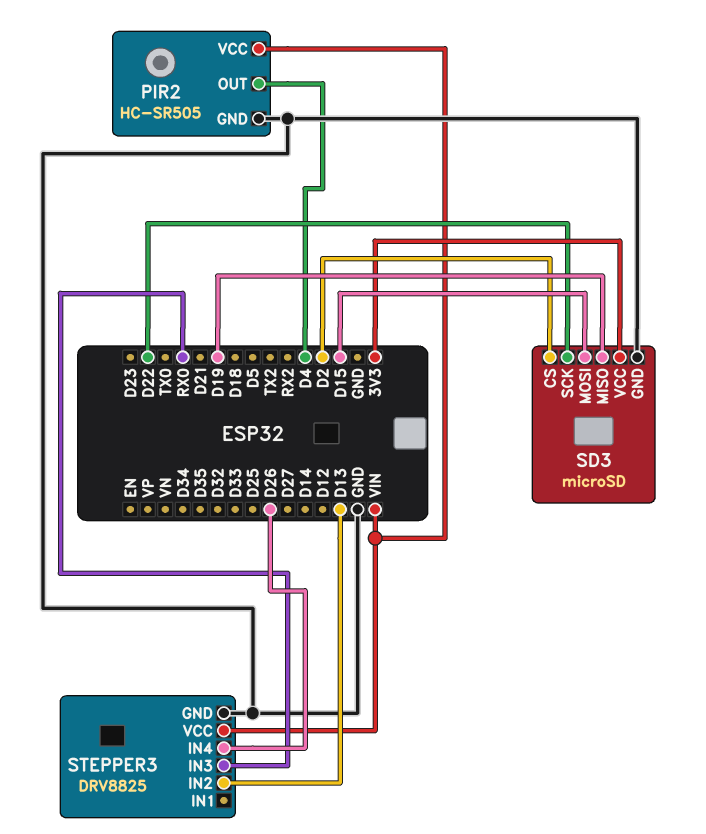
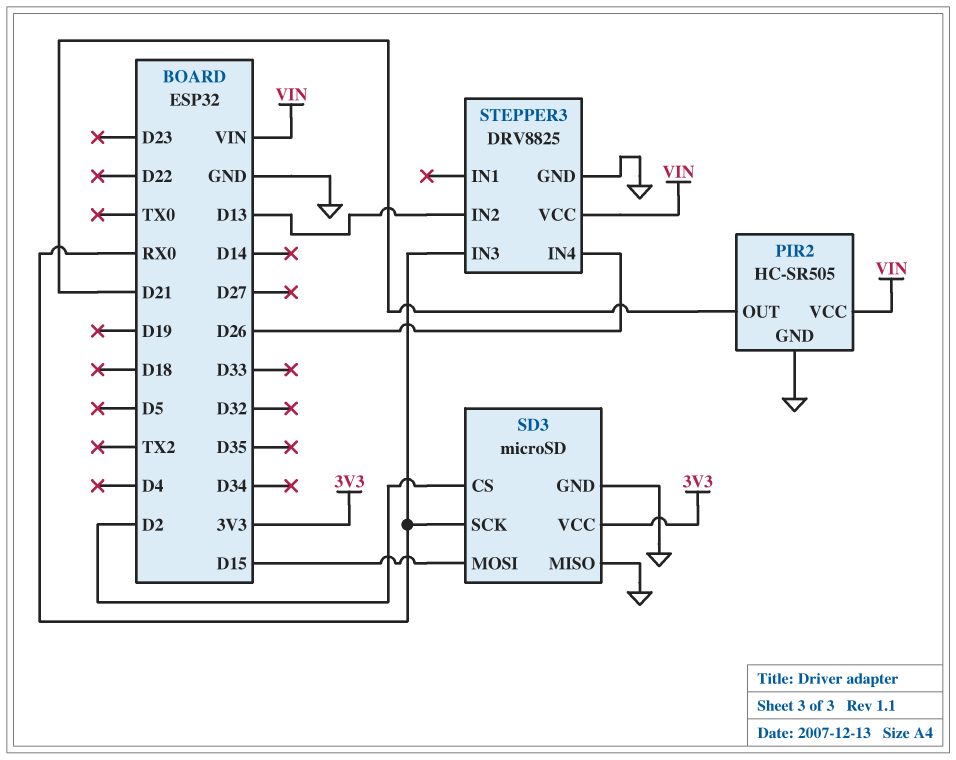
PIR2 pin OUT: D4 -> D21
SD3 pin MISO: D19 -> GND
SD3 pin SCK: D22 -> RX0

